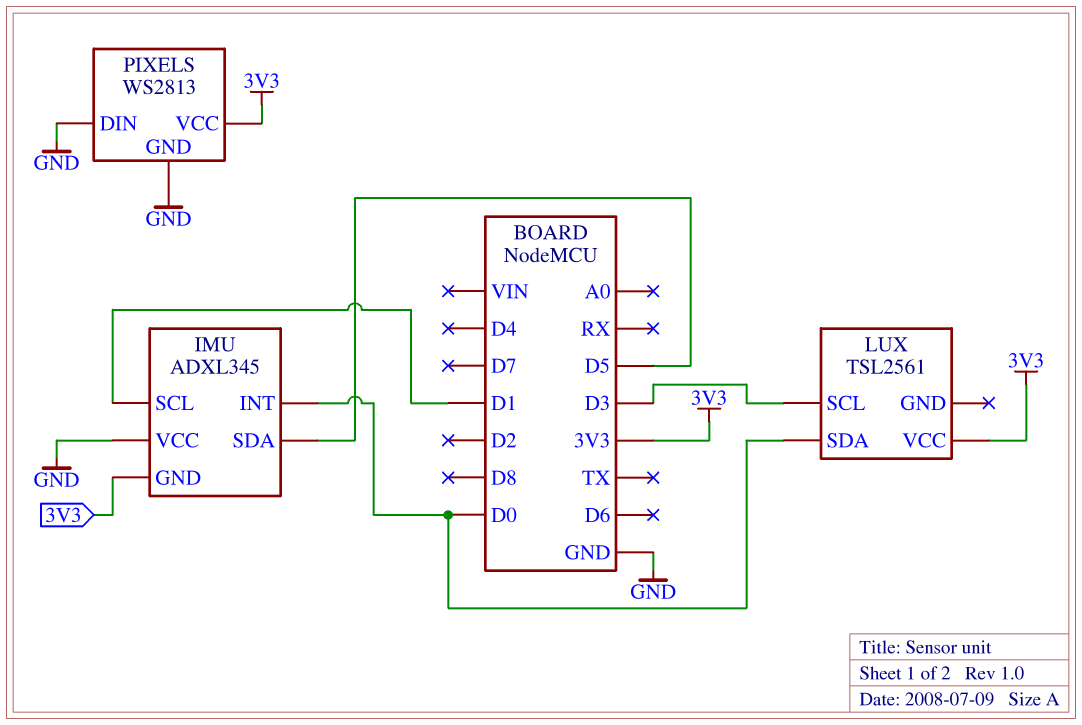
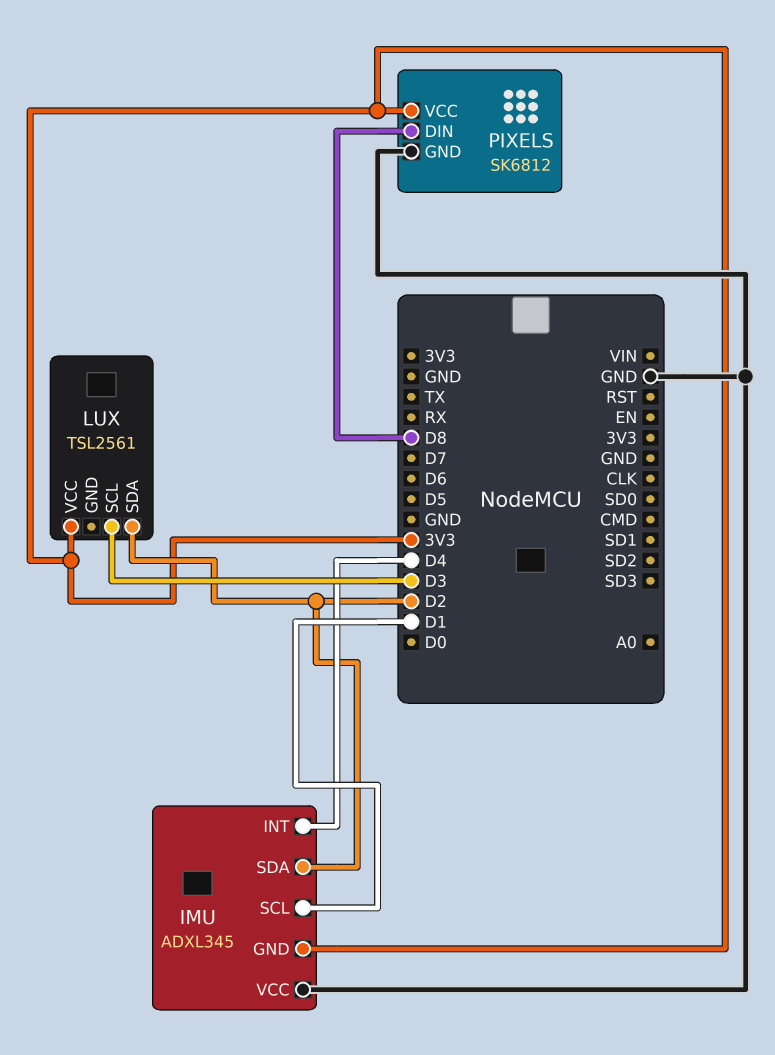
IMU pin INT: D0 -> D4
IMU pin SDA: D5 -> D2
LUX pin SDA: D0 -> D2
PIXELS: WS2813 -> SK6812
PIXELS pin DIN: GND -> D8

